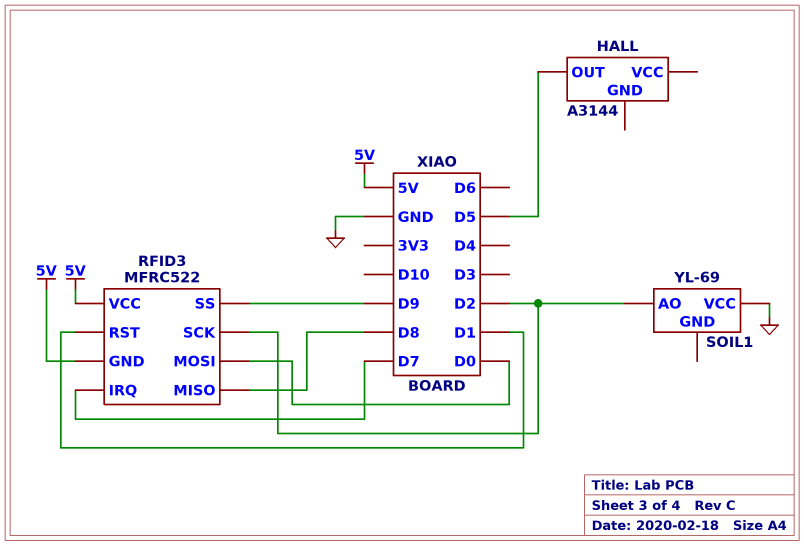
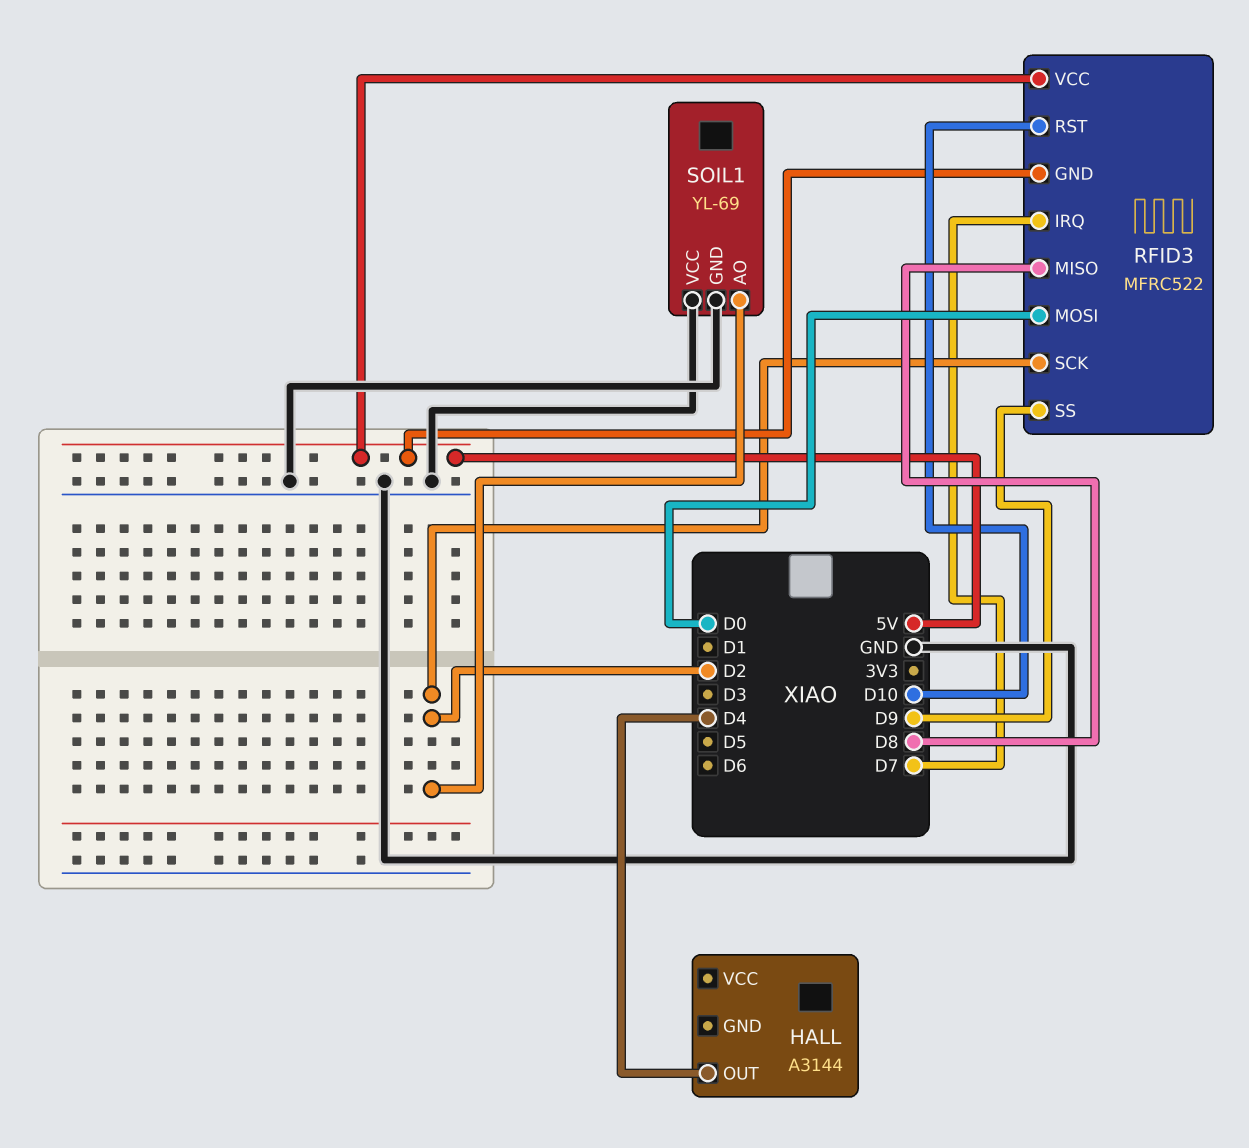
HALL pin OUT: D5 -> D4
RFID3 pin RST: D1 -> D10
SOIL1 pin GND: none -> GND

